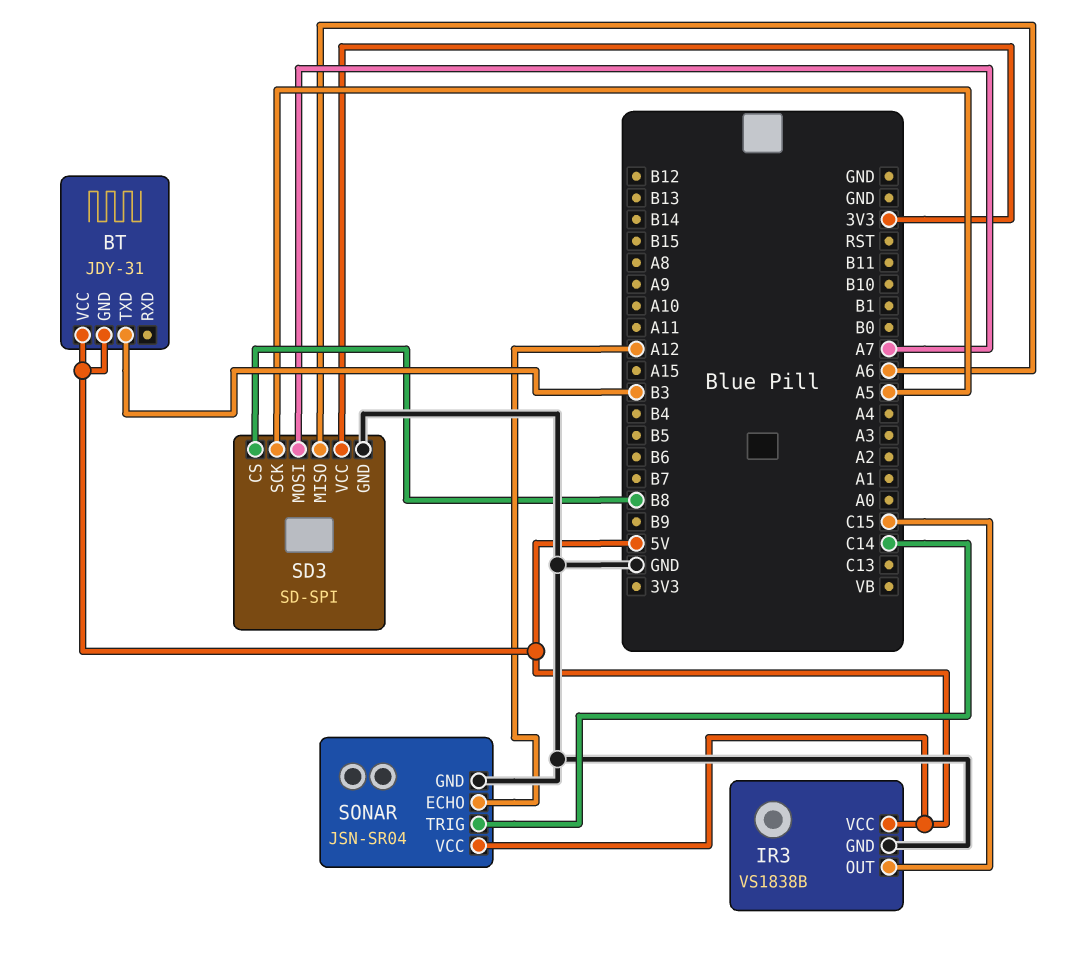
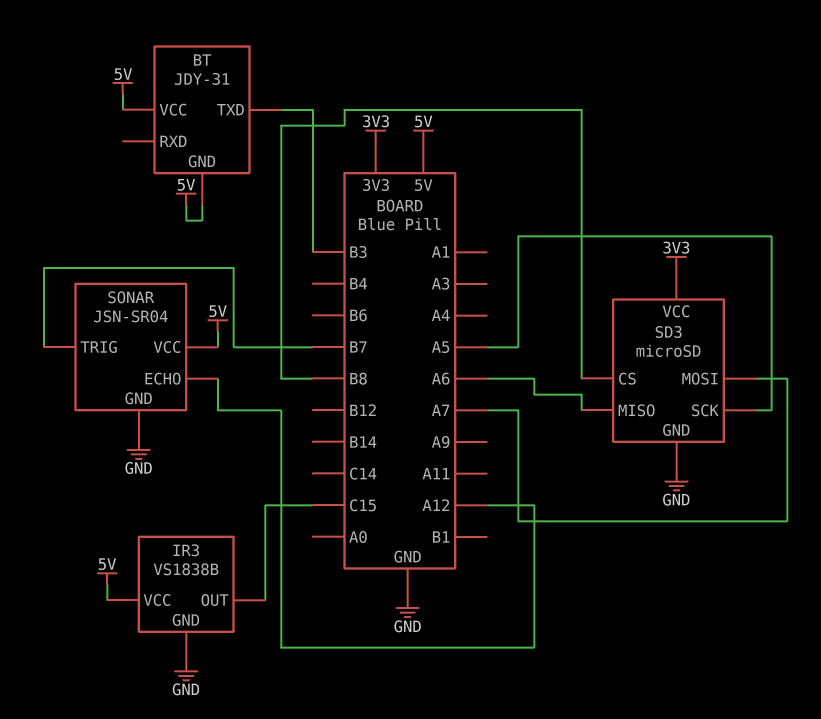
SD3: SD-SPI -> microSD
SONAR pin TRIG: C14 -> B7

